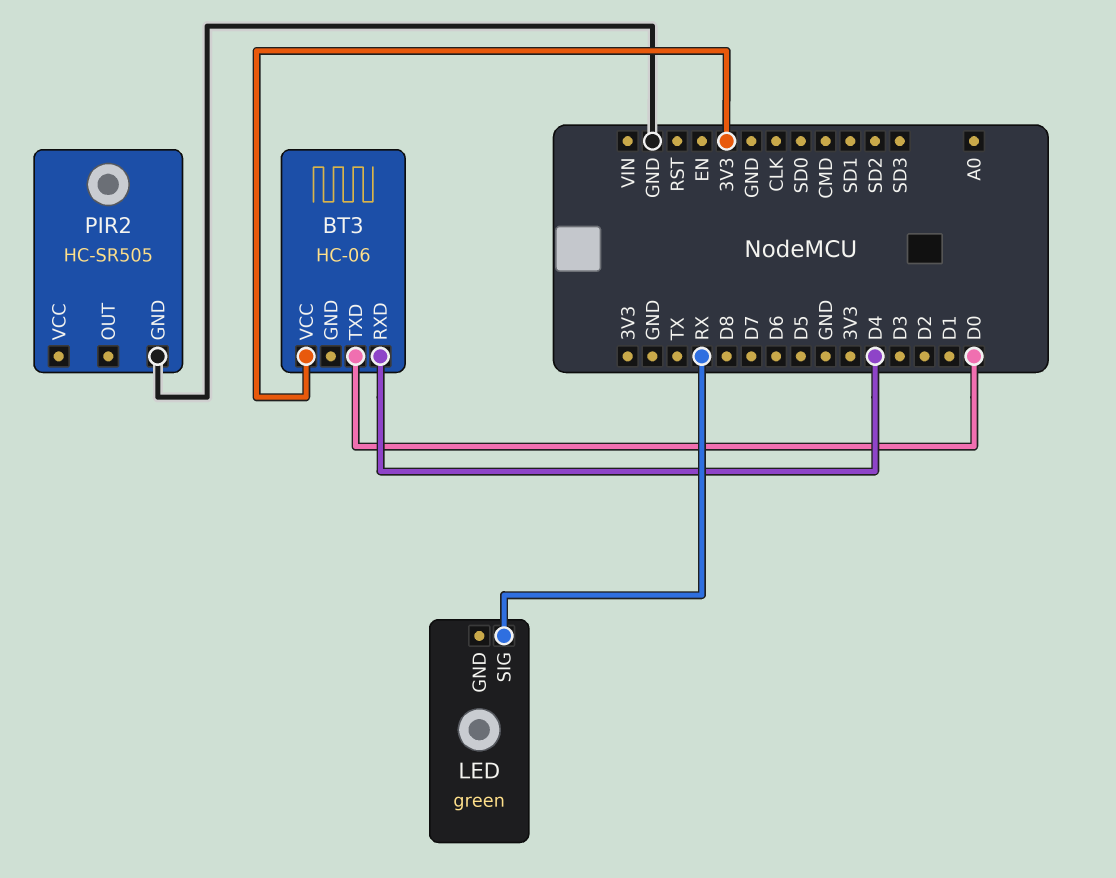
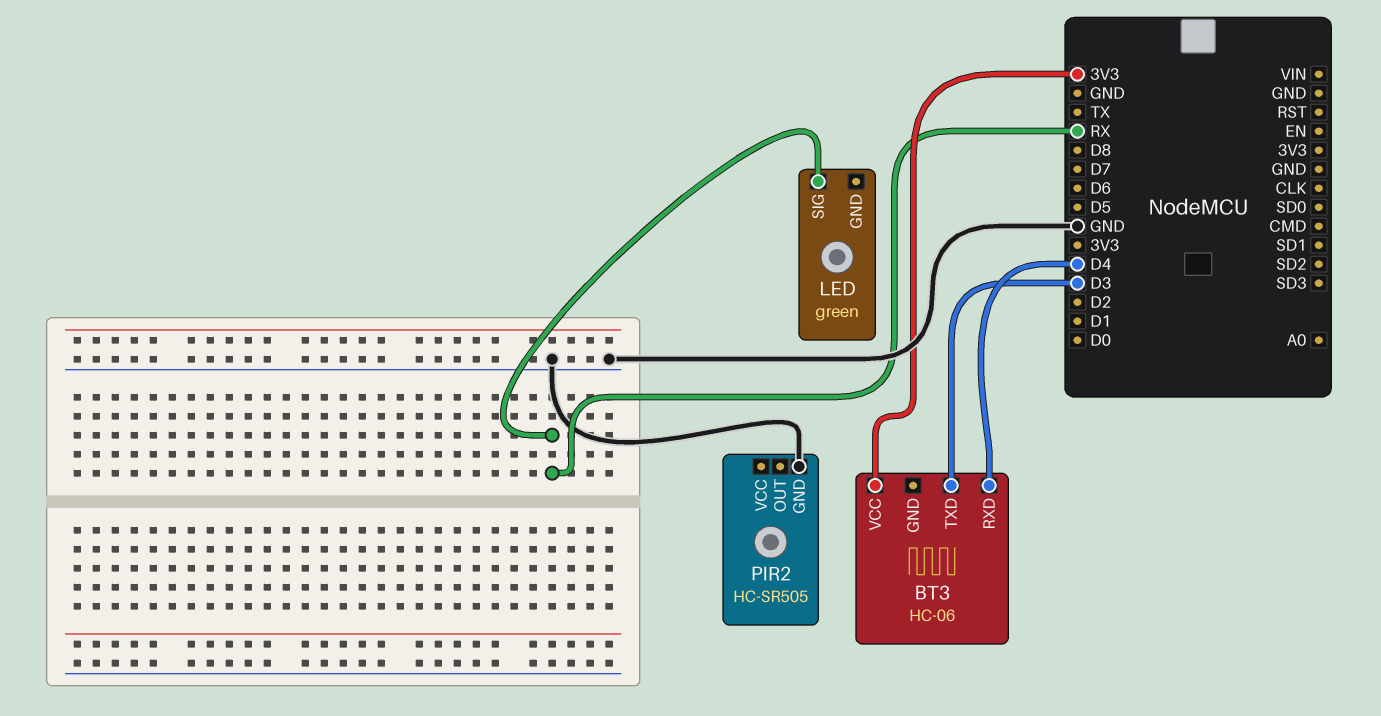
BT3 pin TXD: D0 -> D3

